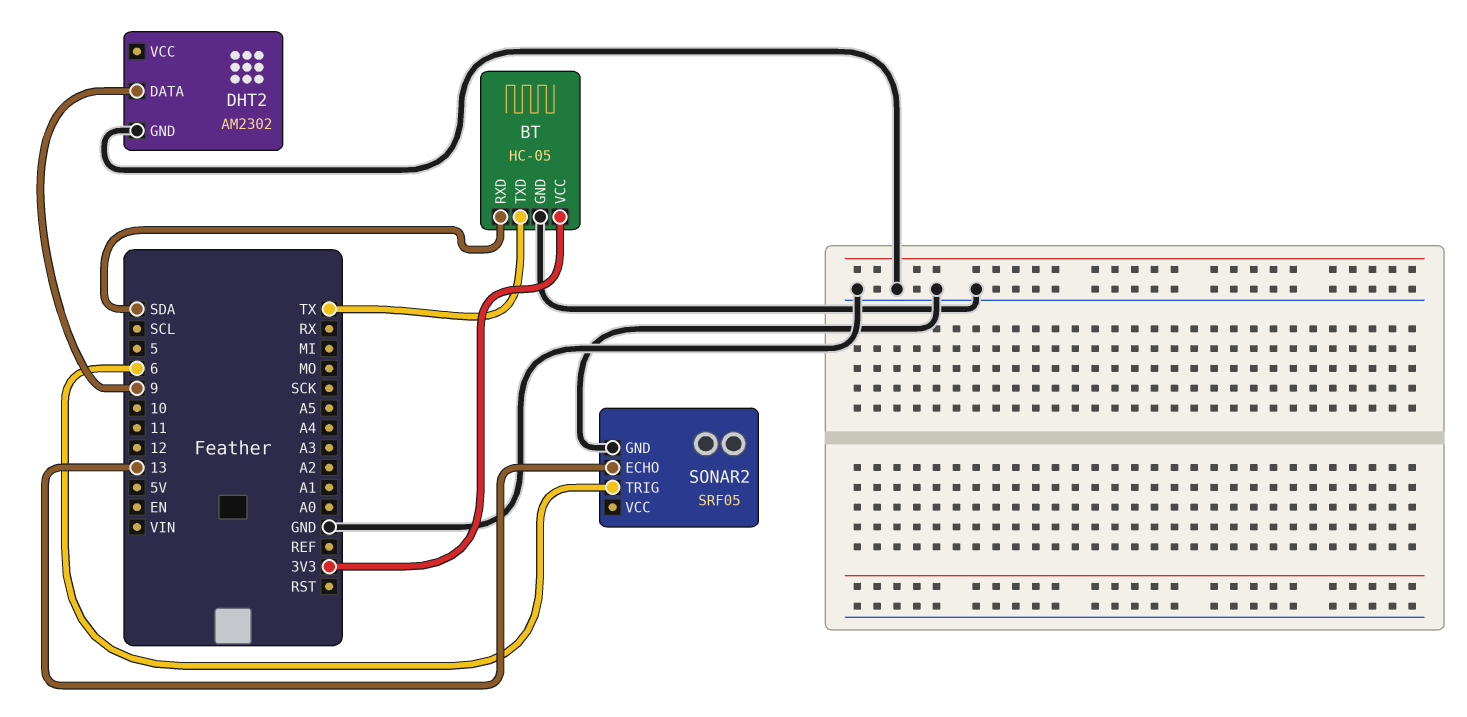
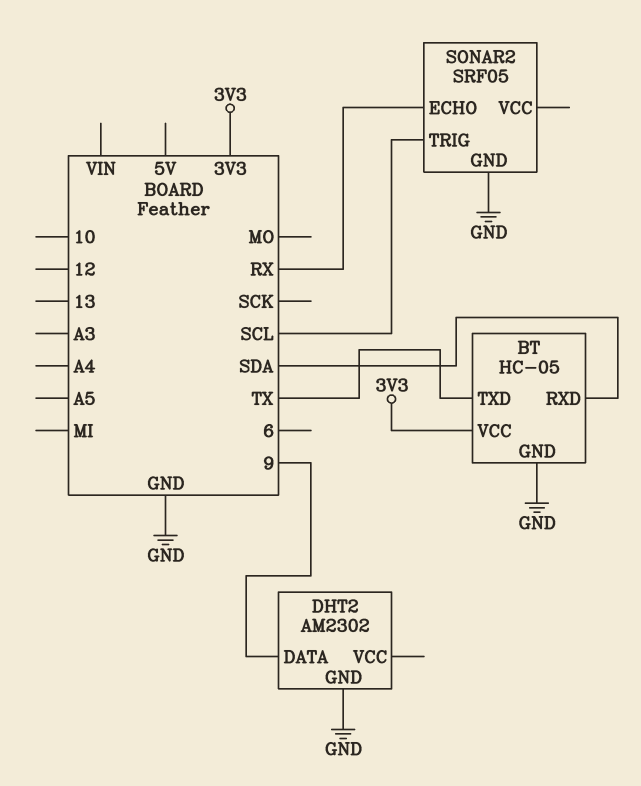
SONAR2 pin ECHO: 13 -> RX
SONAR2 pin TRIG: 6 -> SCL

